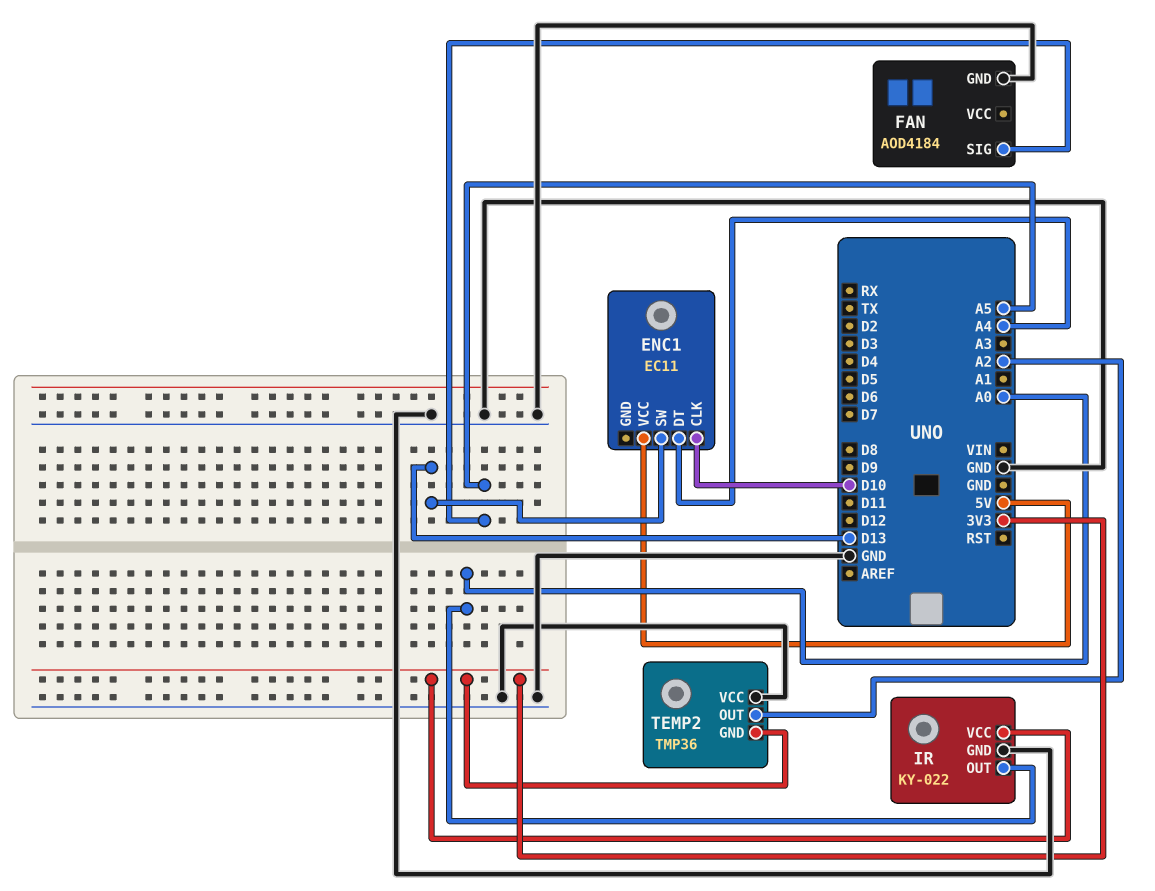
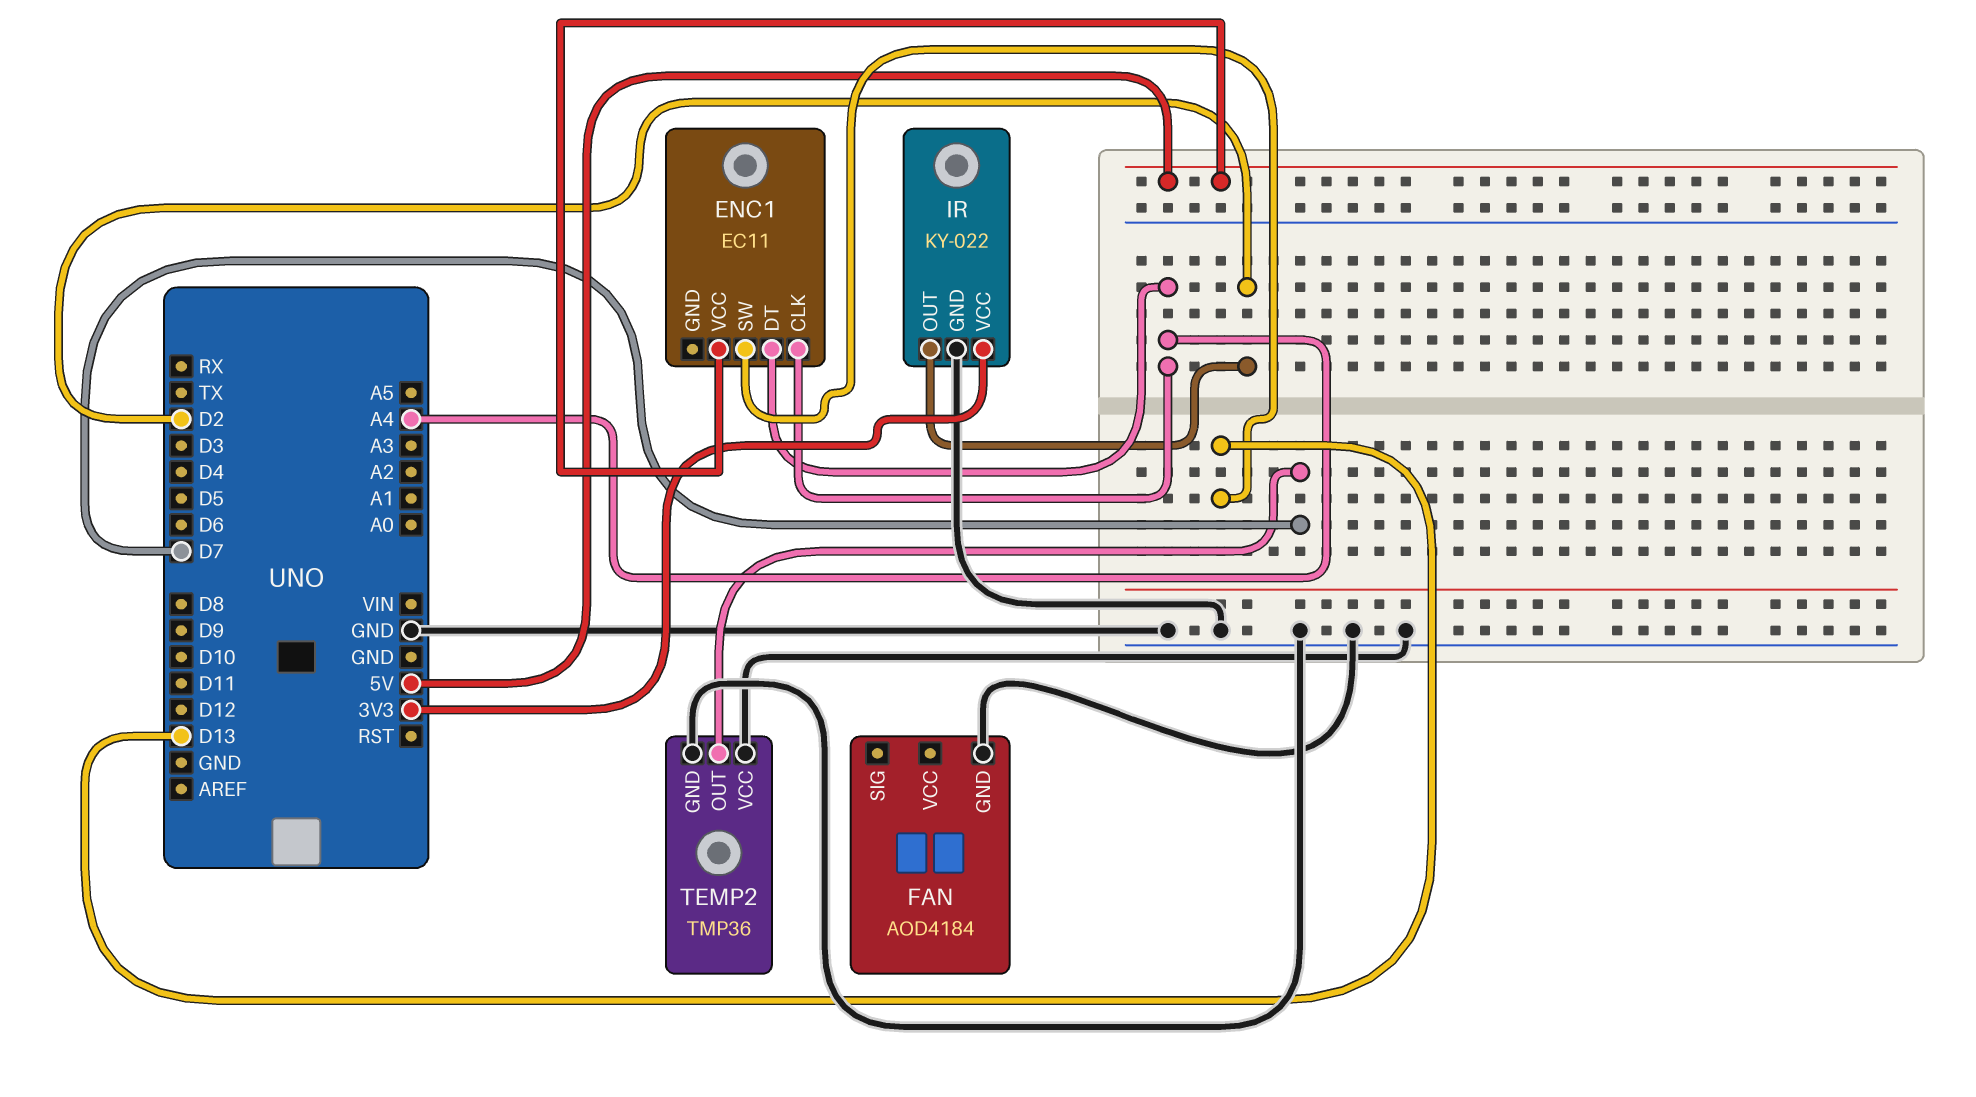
ENC1 pin CLK: D10 -> A4
FAN pin SIG: A5 -> none
IR pin OUT: A0 -> D2
TEMP2 pin GND: 3V3 -> GND
TEMP2 pin OUT: A2 -> D7

